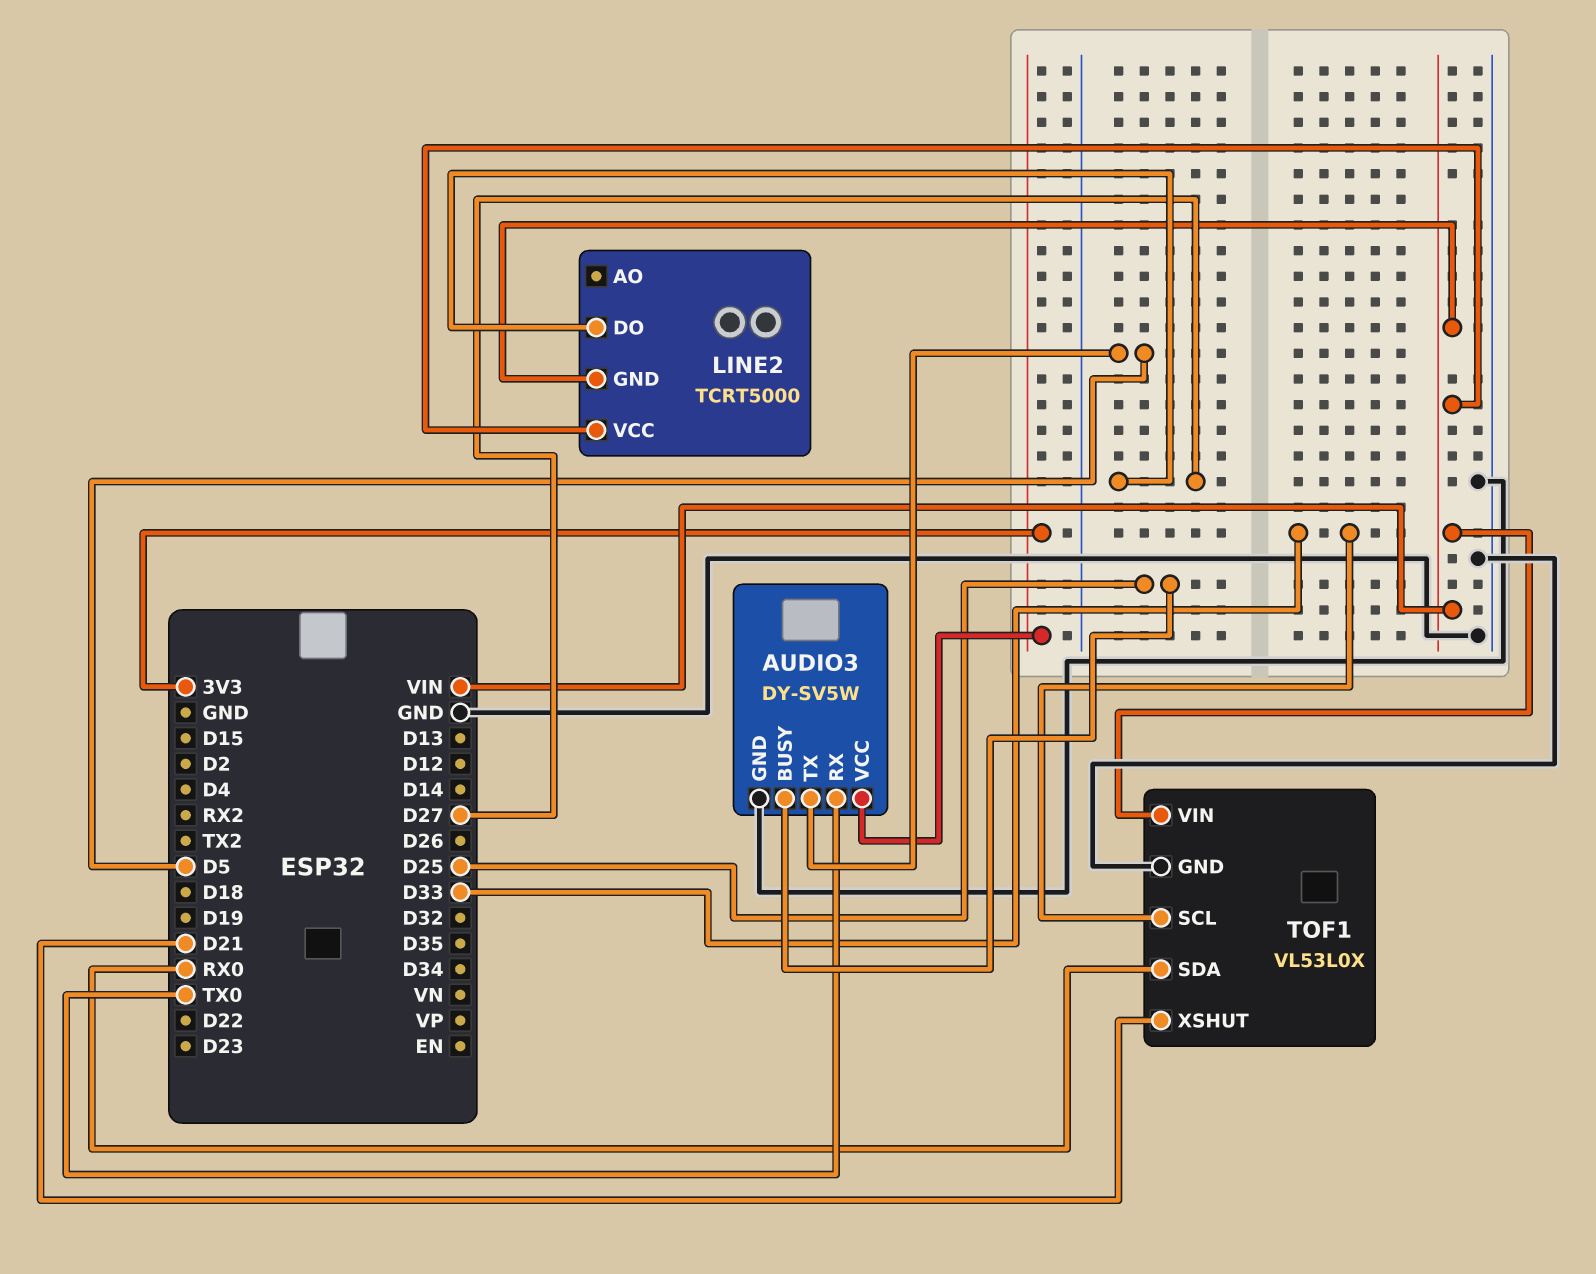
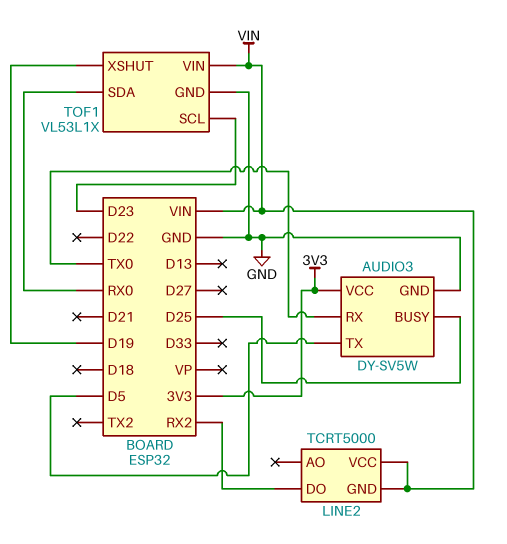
LINE2 pin DO: D27 -> RX2
TOF1: VL53L0X -> VL53L1X
TOF1 pin SCL: D33 -> D23
TOF1 pin XSHUT: D21 -> D19

